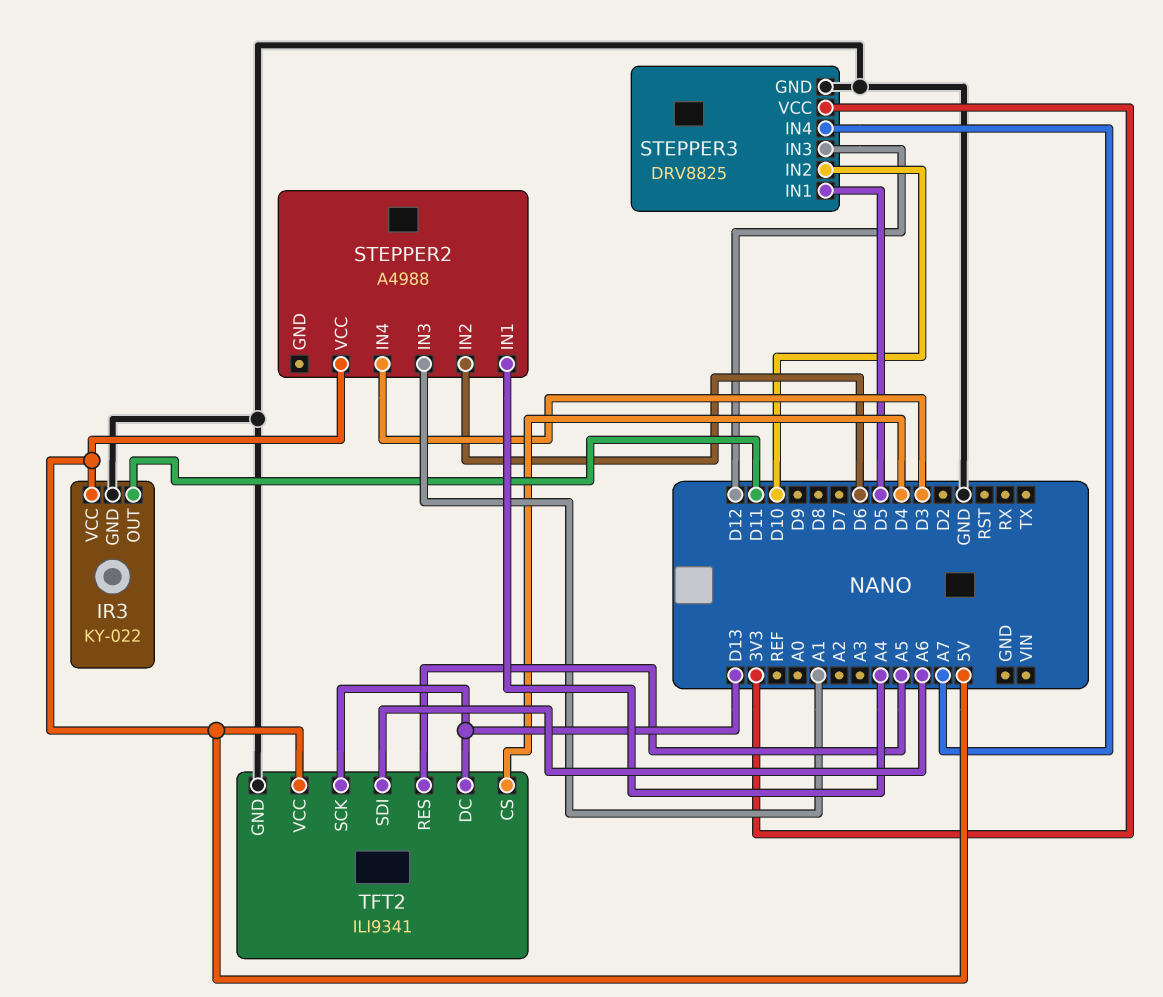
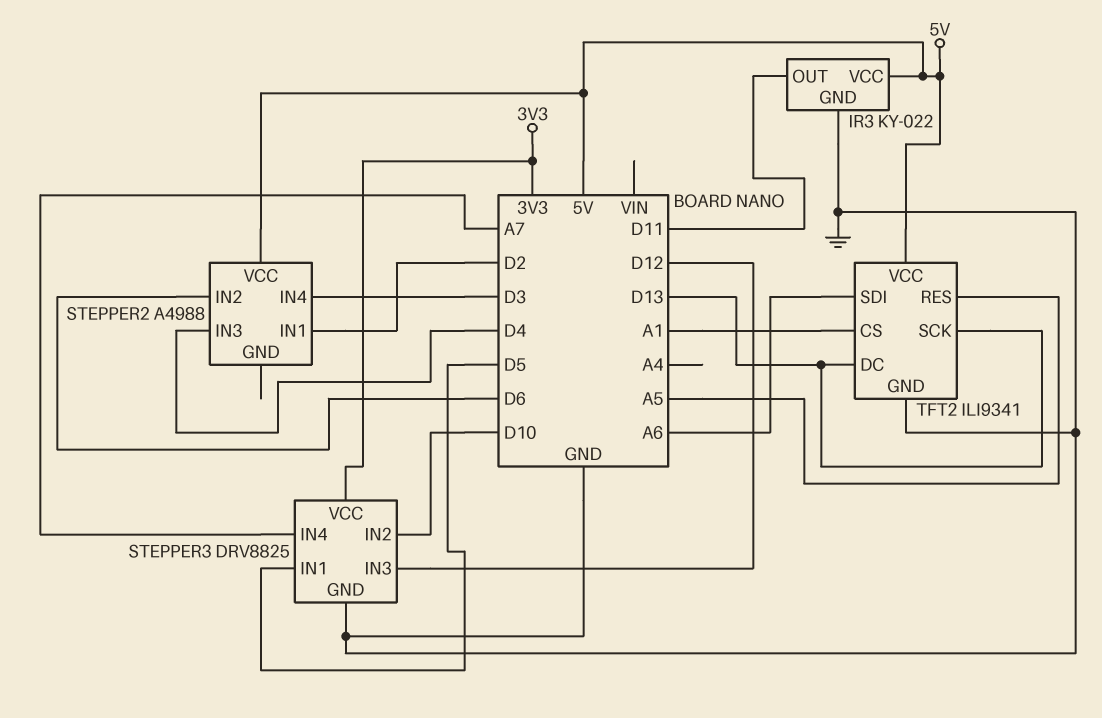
STEPPER2 pin IN1: A4 -> D2
STEPPER2 pin IN3: A1 -> D4
TFT2 pin CS: D4 -> A1

